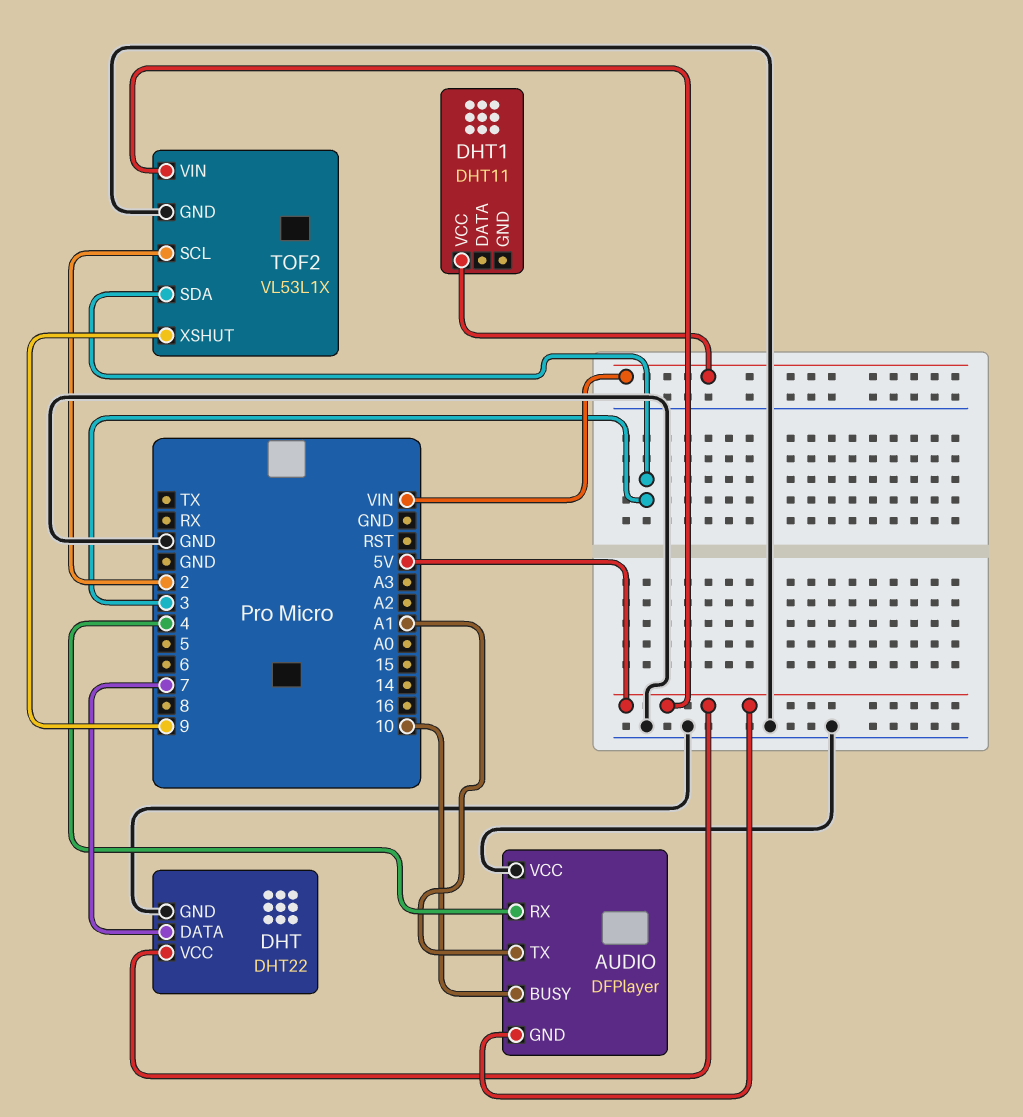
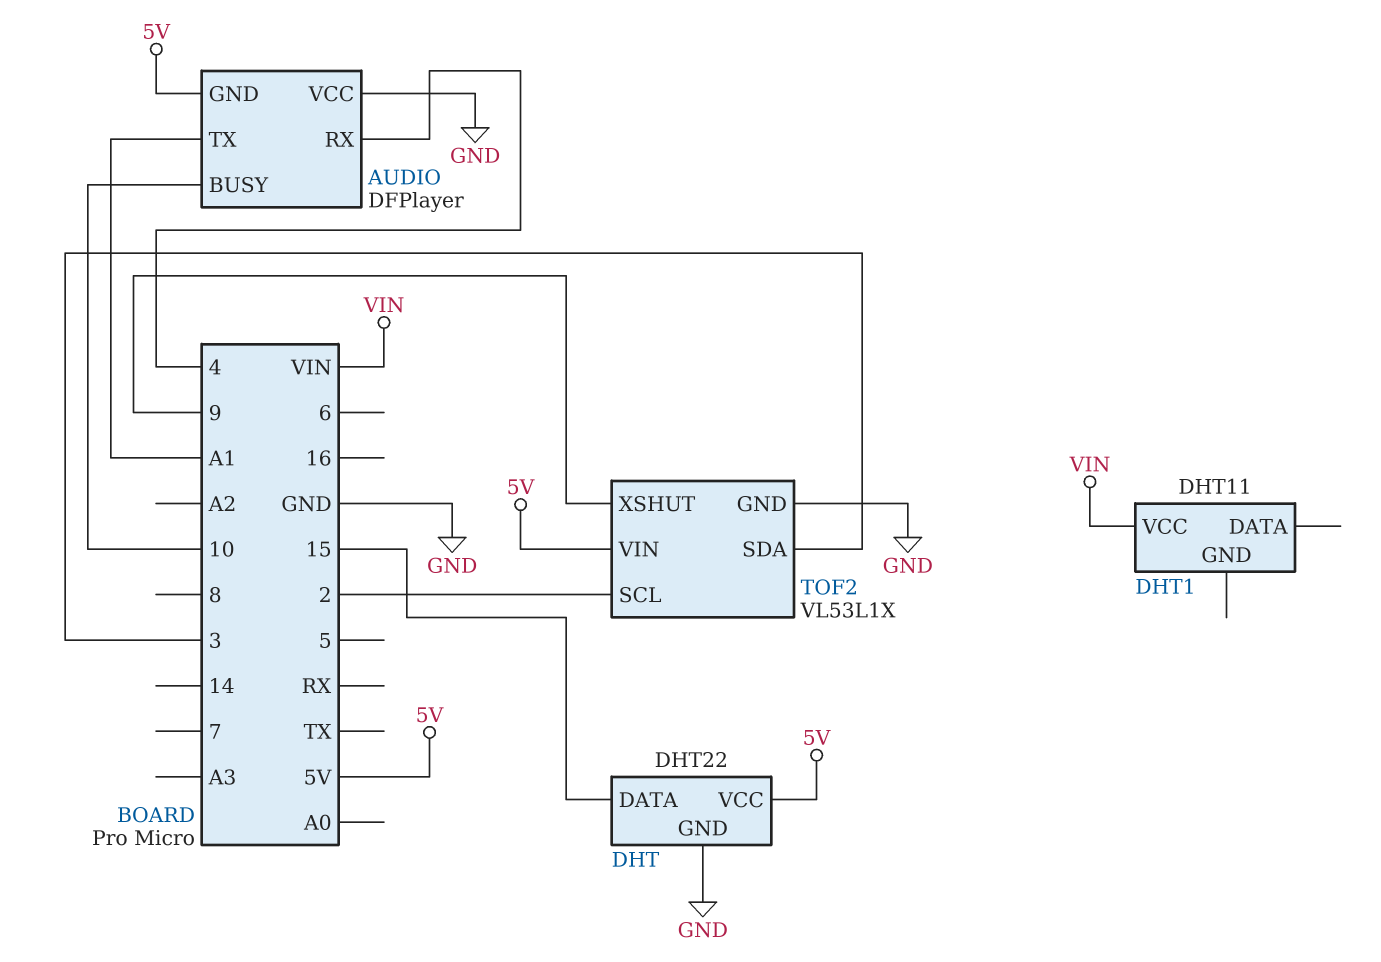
DHT pin DATA: 7 -> 15

